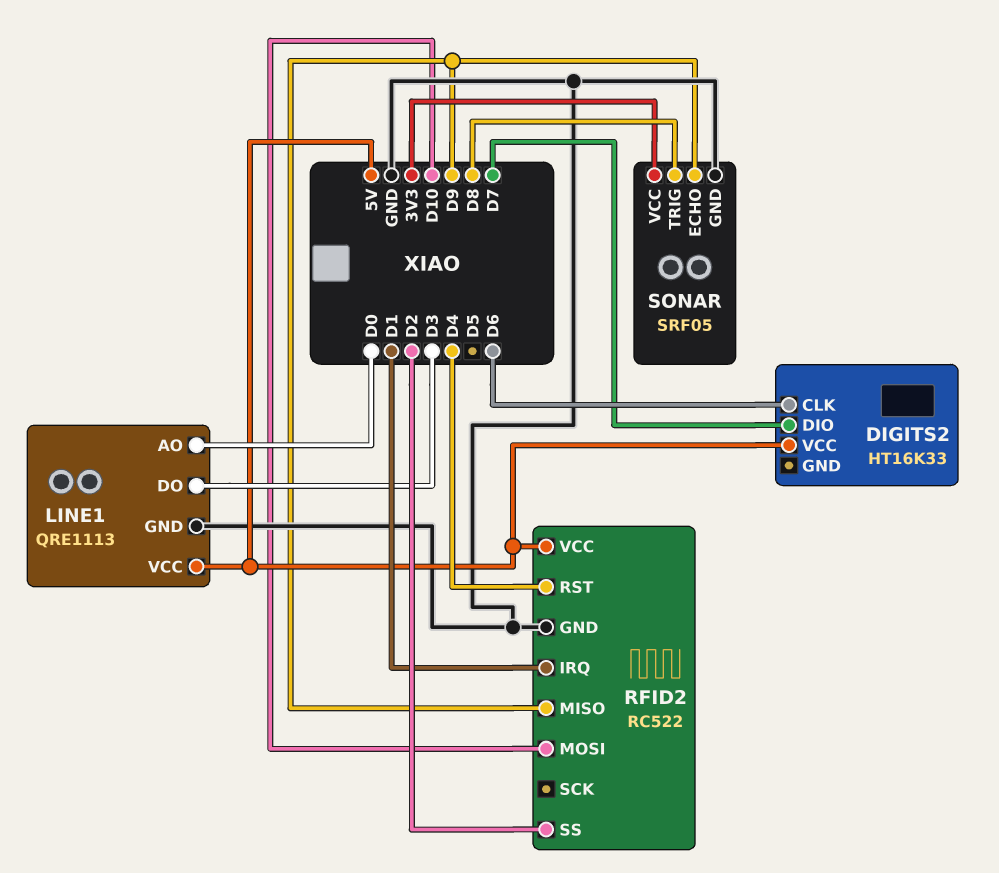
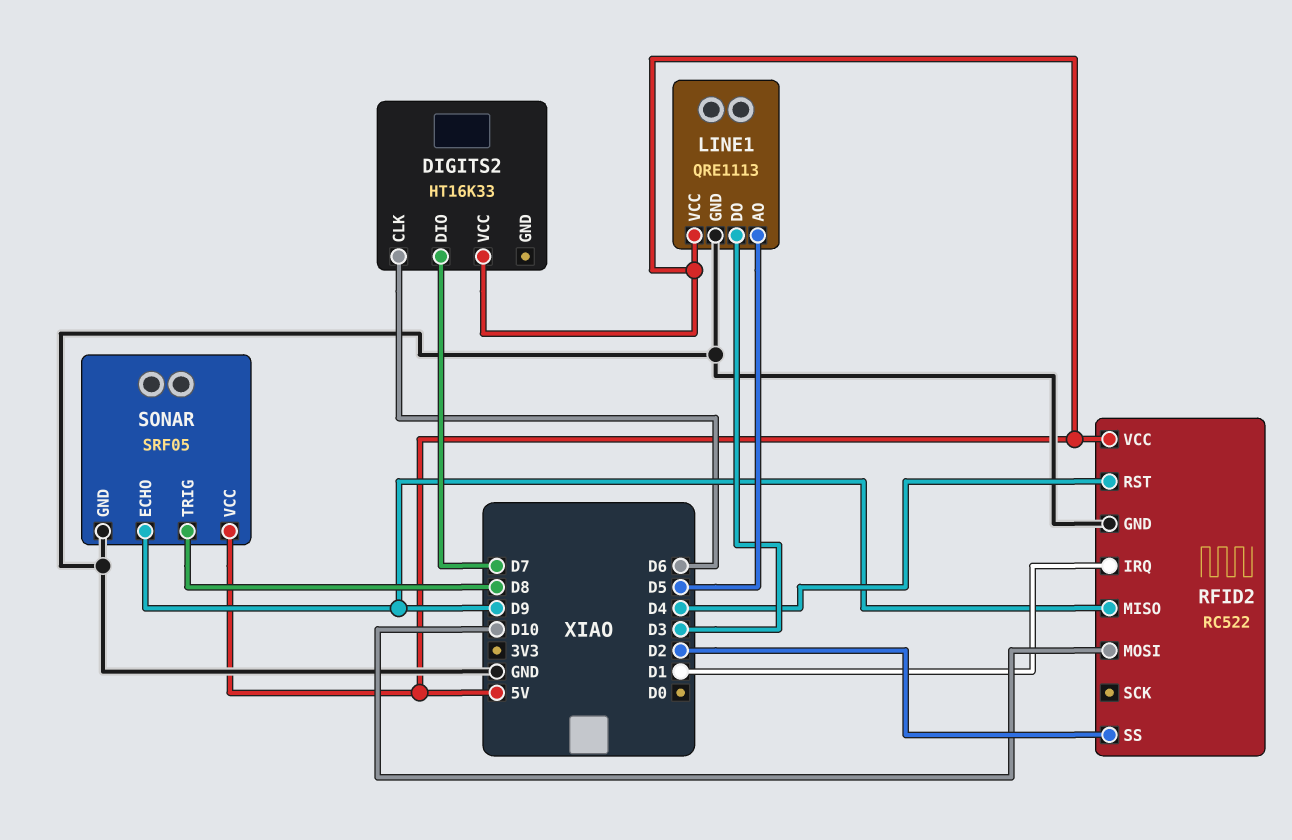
LINE1 pin AO: D0 -> D5
SONAR pin VCC: 3V3 -> 5V

